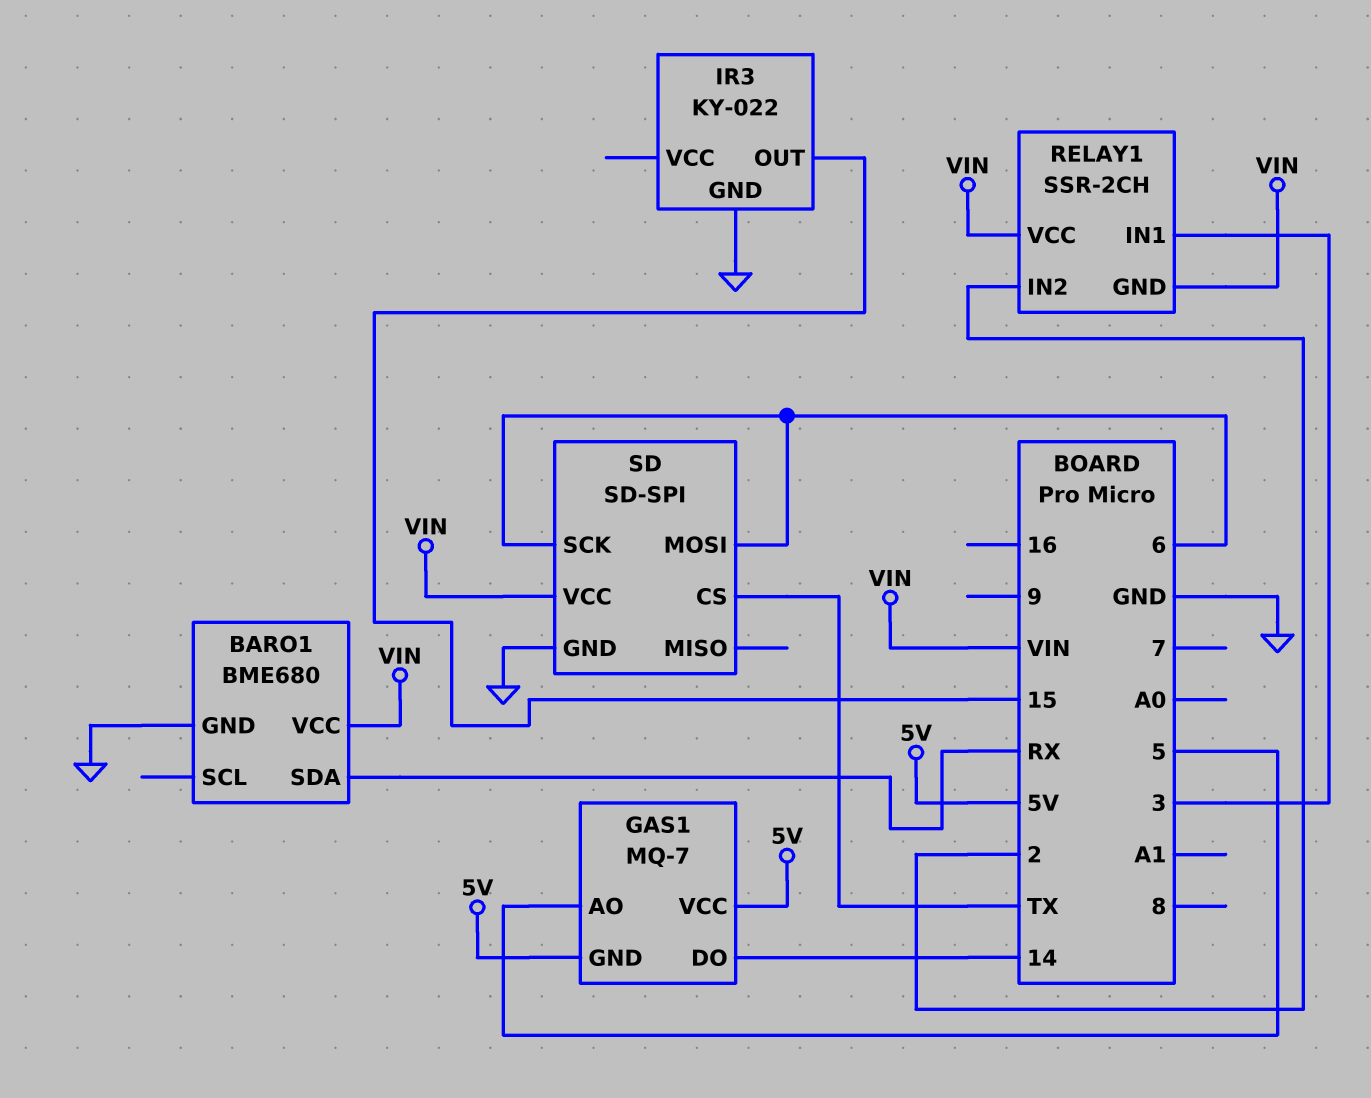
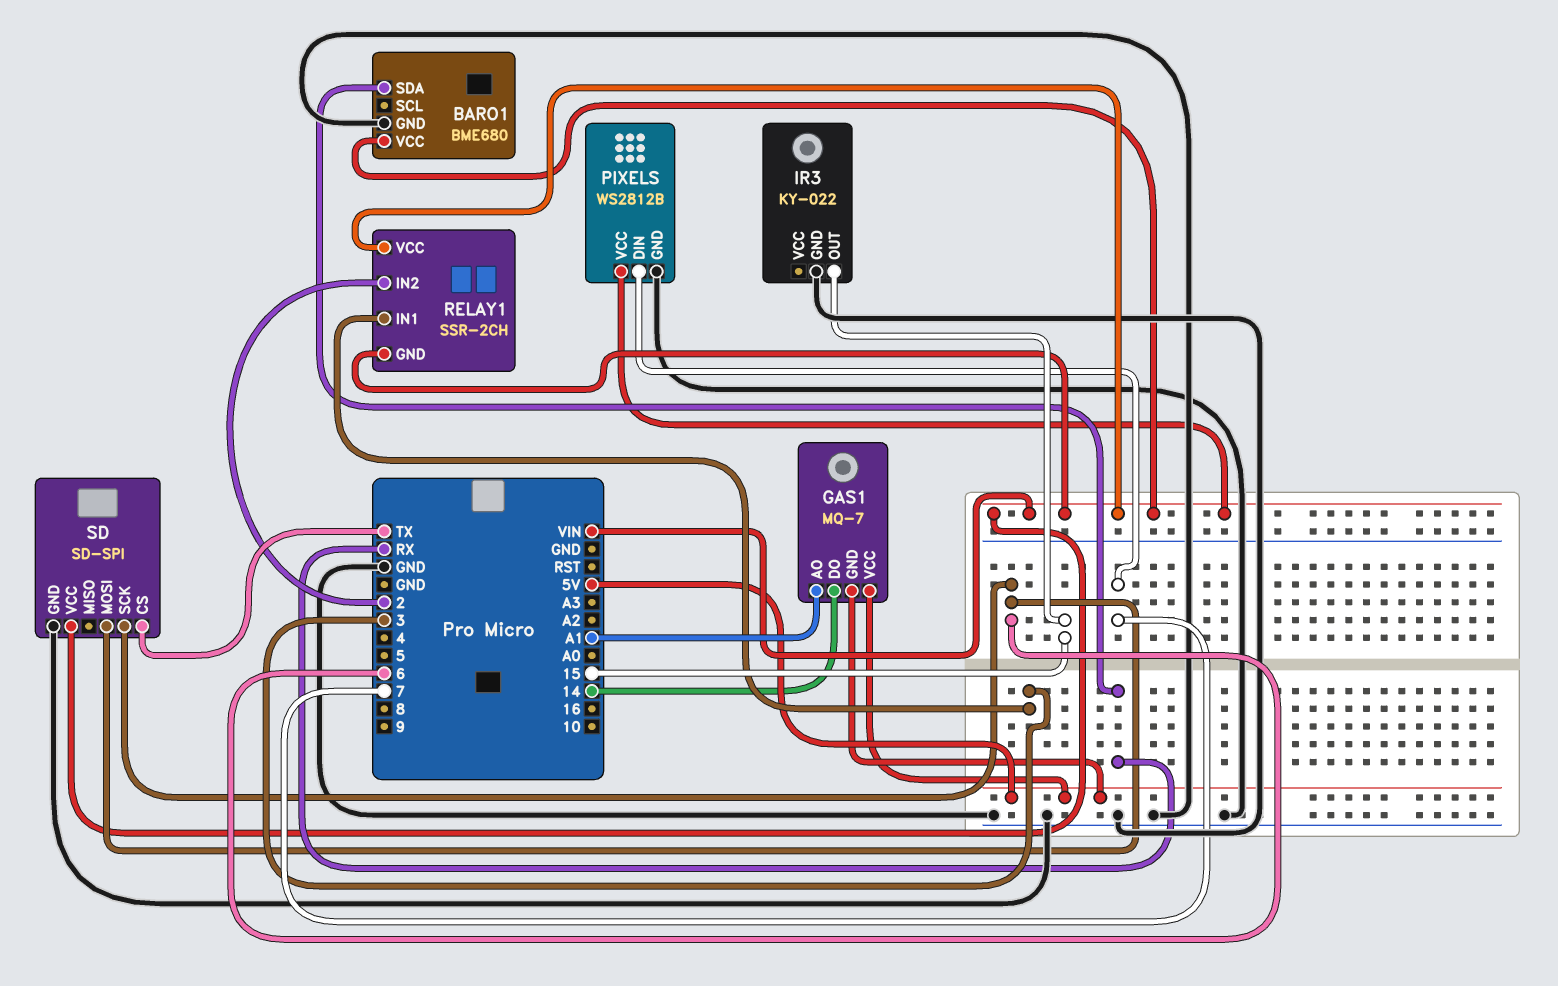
GAS1 pin AO: 5 -> A1
PIXELS: none -> WS2812B
PIXELS pin DIN: none -> 7
PIXELS pin GND: none -> GND
PIXELS pin VCC: none -> VIN

